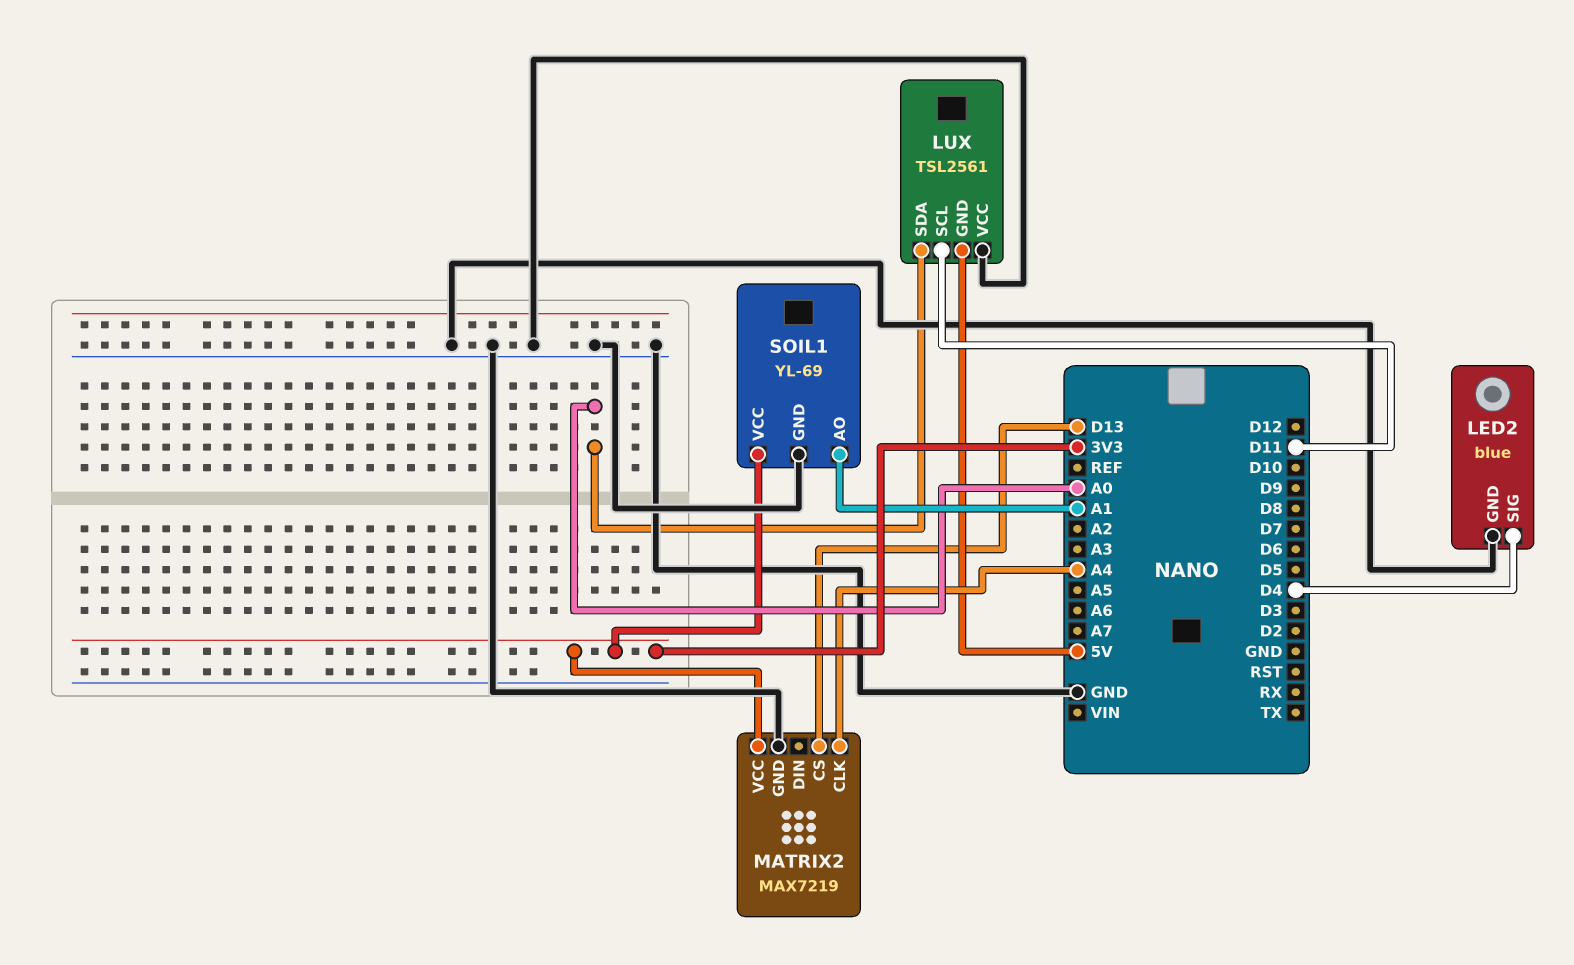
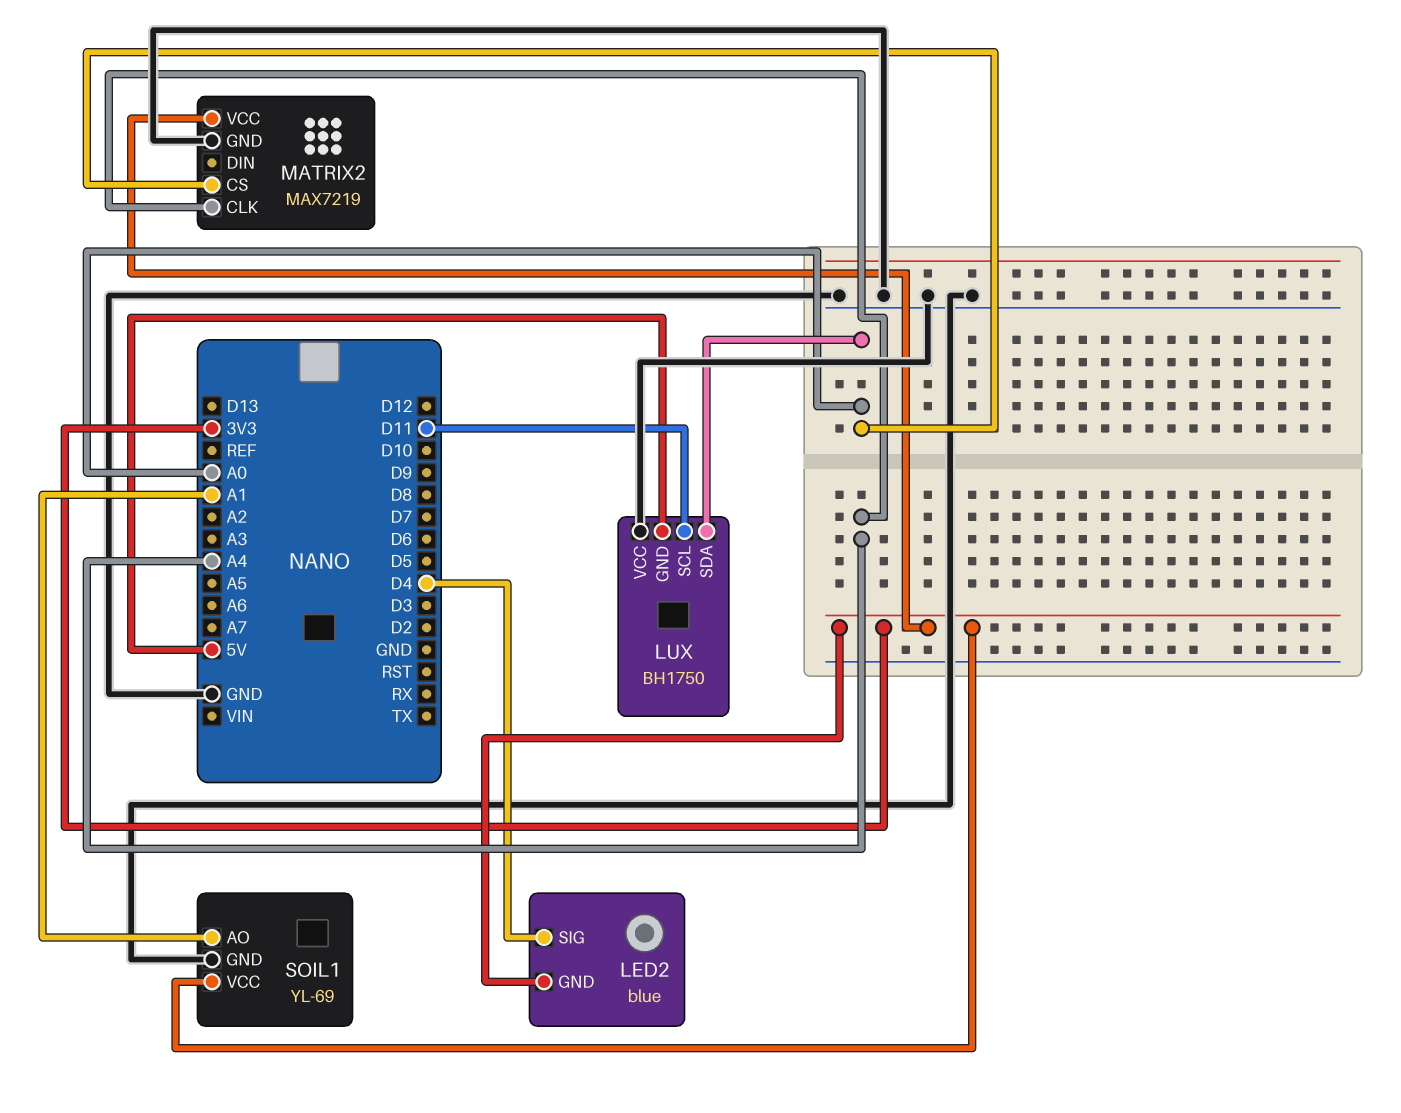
LED2 pin GND: GND -> 3V3
LUX: TSL2561 -> BH1750
MATRIX2 pin CS: D13 -> A0

